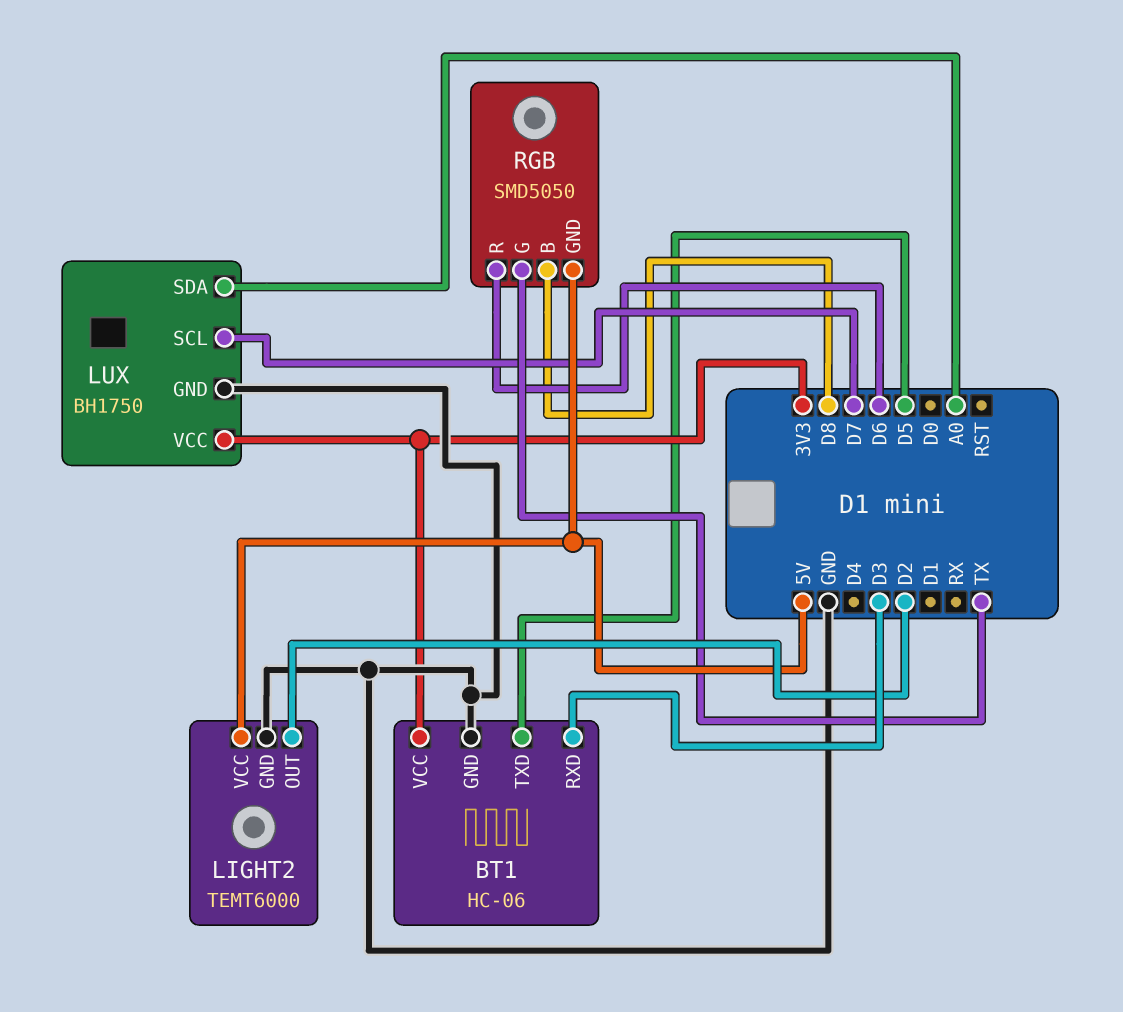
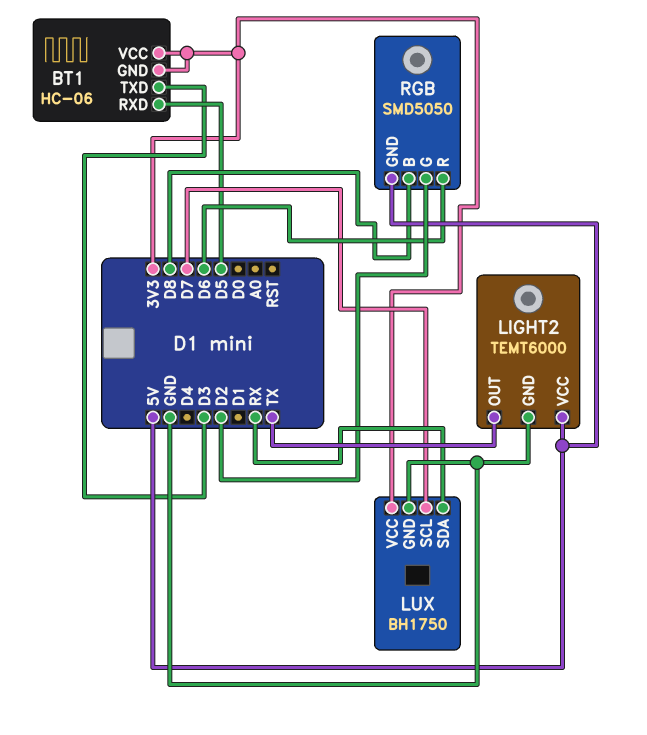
BT1 pin GND: GND -> 3V3
BT1 pin RXD: D3 -> D5
BT1 pin TXD: D5 -> D3
LIGHT2 pin OUT: D2 -> TX
LUX pin SDA: A0 -> RX
RGB pin G: TX -> D2

